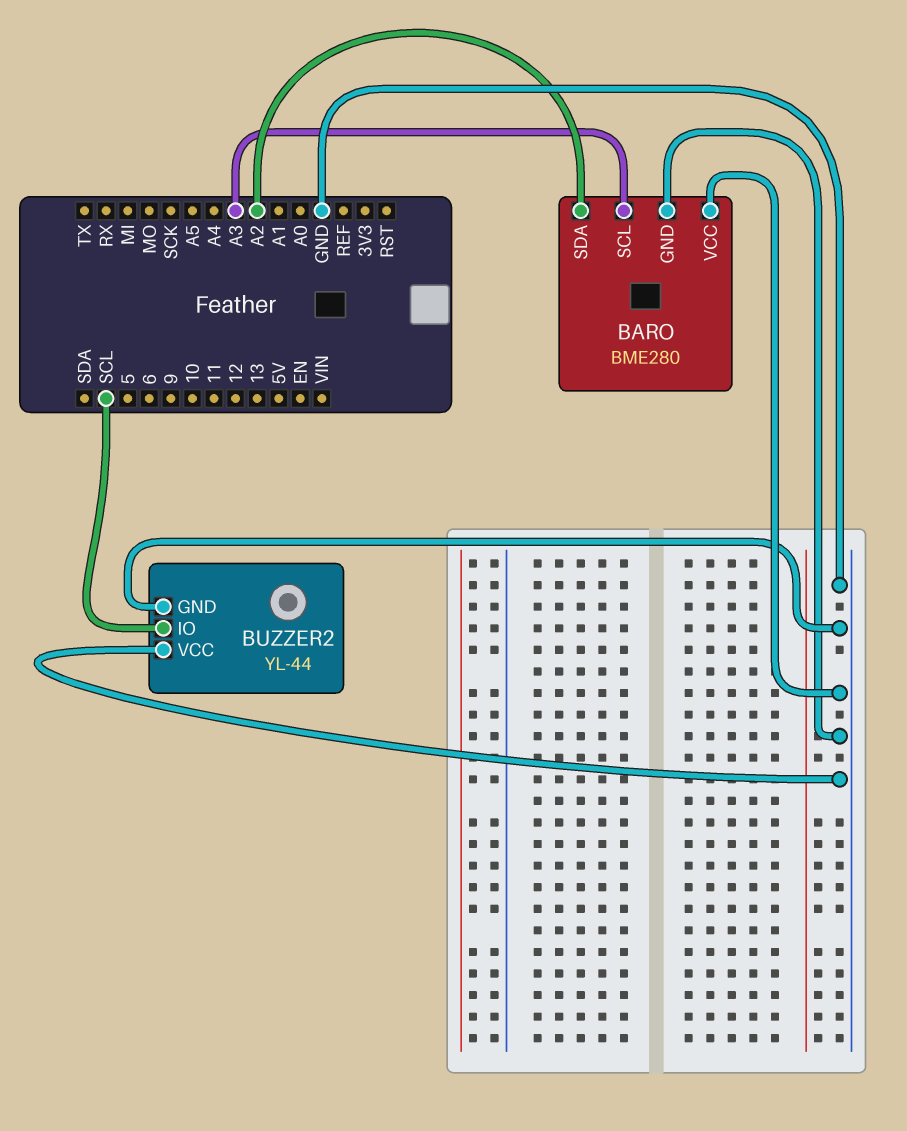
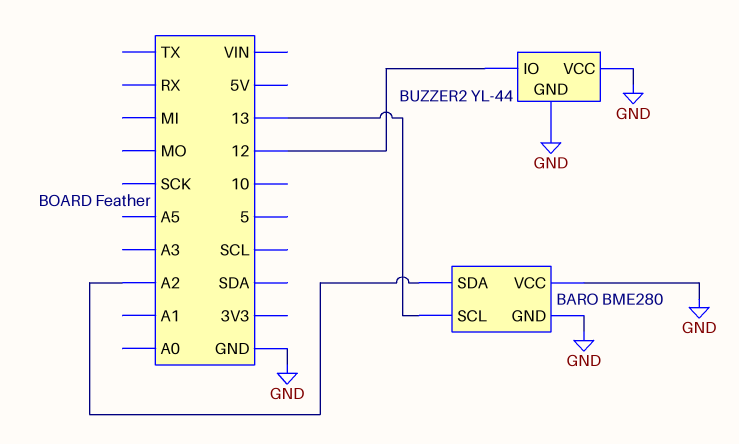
BARO pin SCL: A3 -> 13
BUZZER2 pin IO: SCL -> 12

